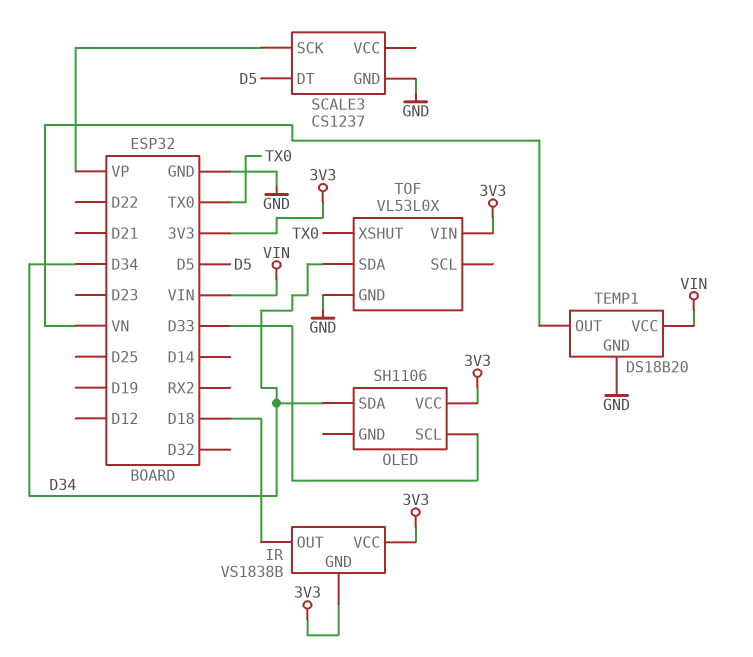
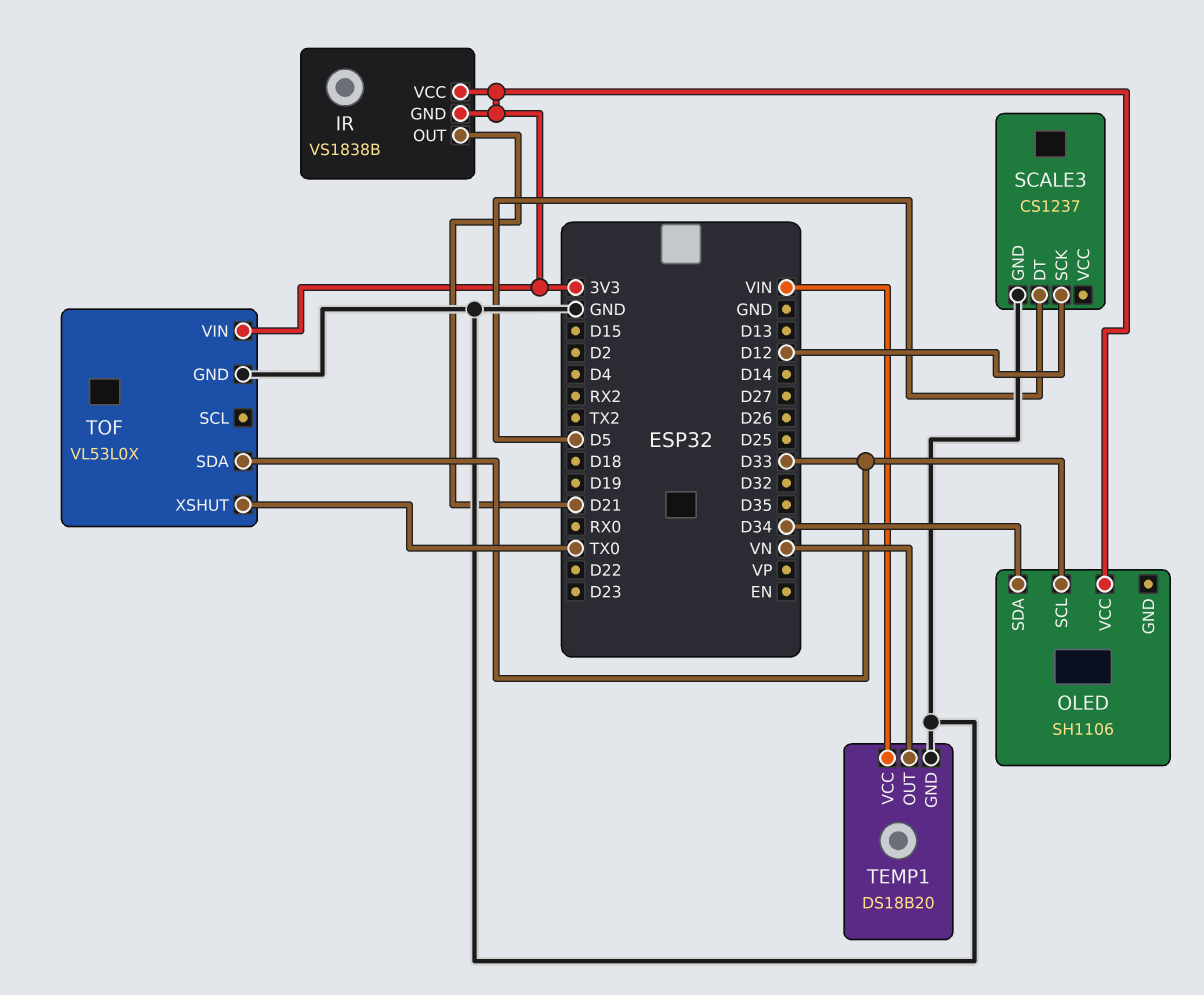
IR pin OUT: D18 -> D21
SCALE3 pin SCK: VP -> D12
TOF pin SDA: D34 -> D33

